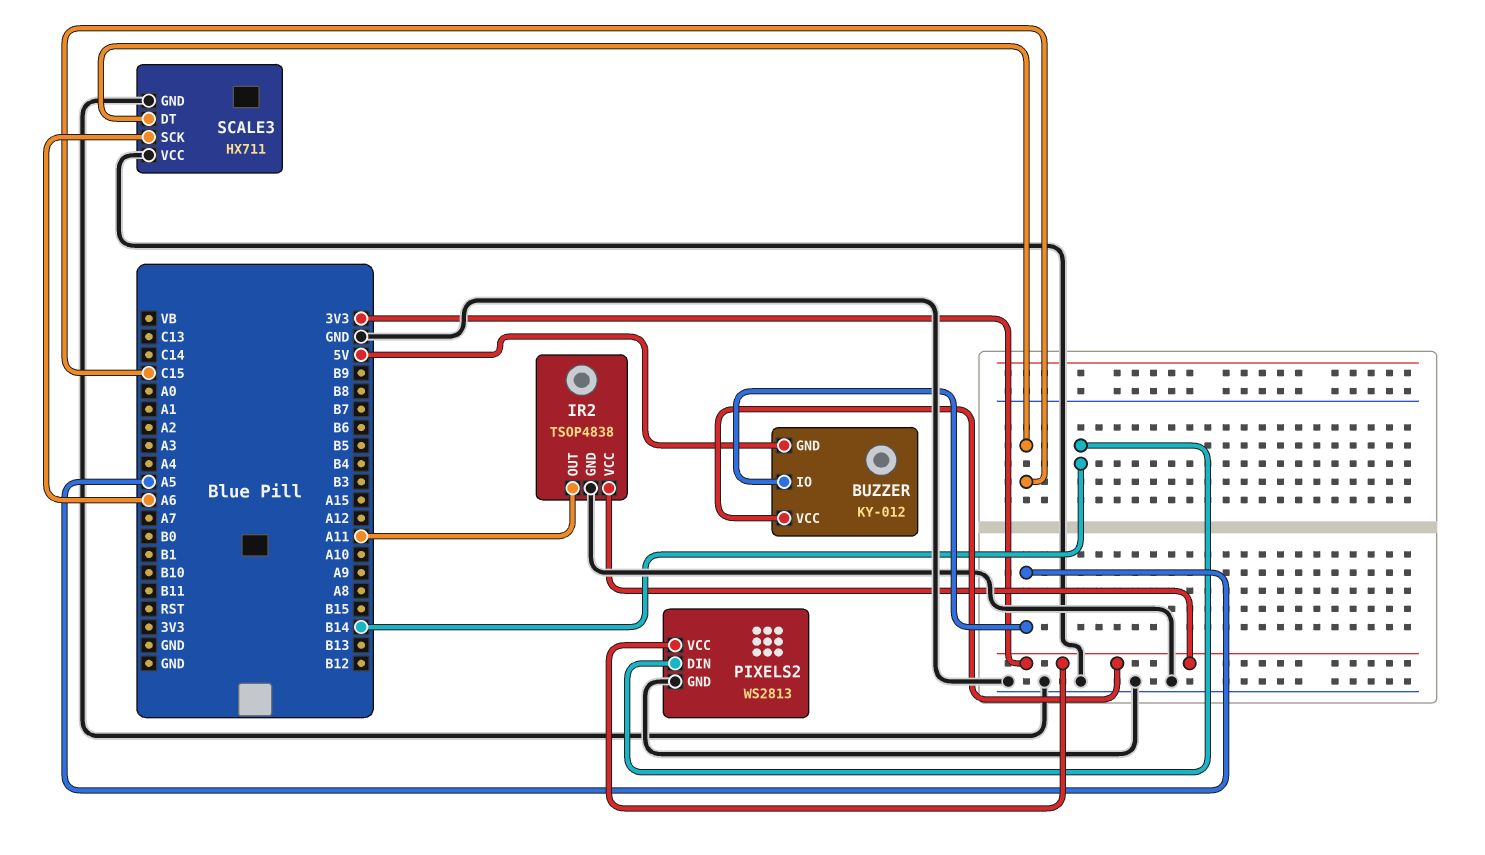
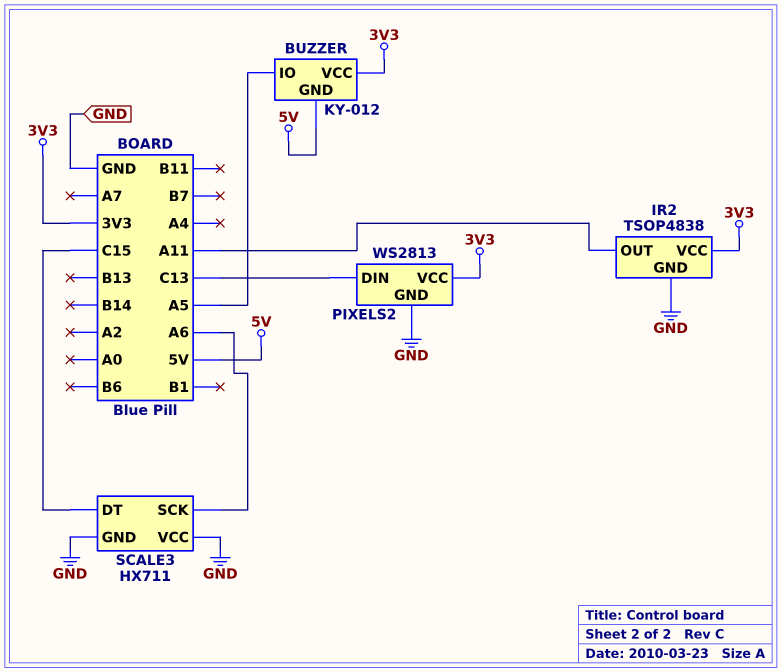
PIXELS2 pin DIN: B14 -> C13

